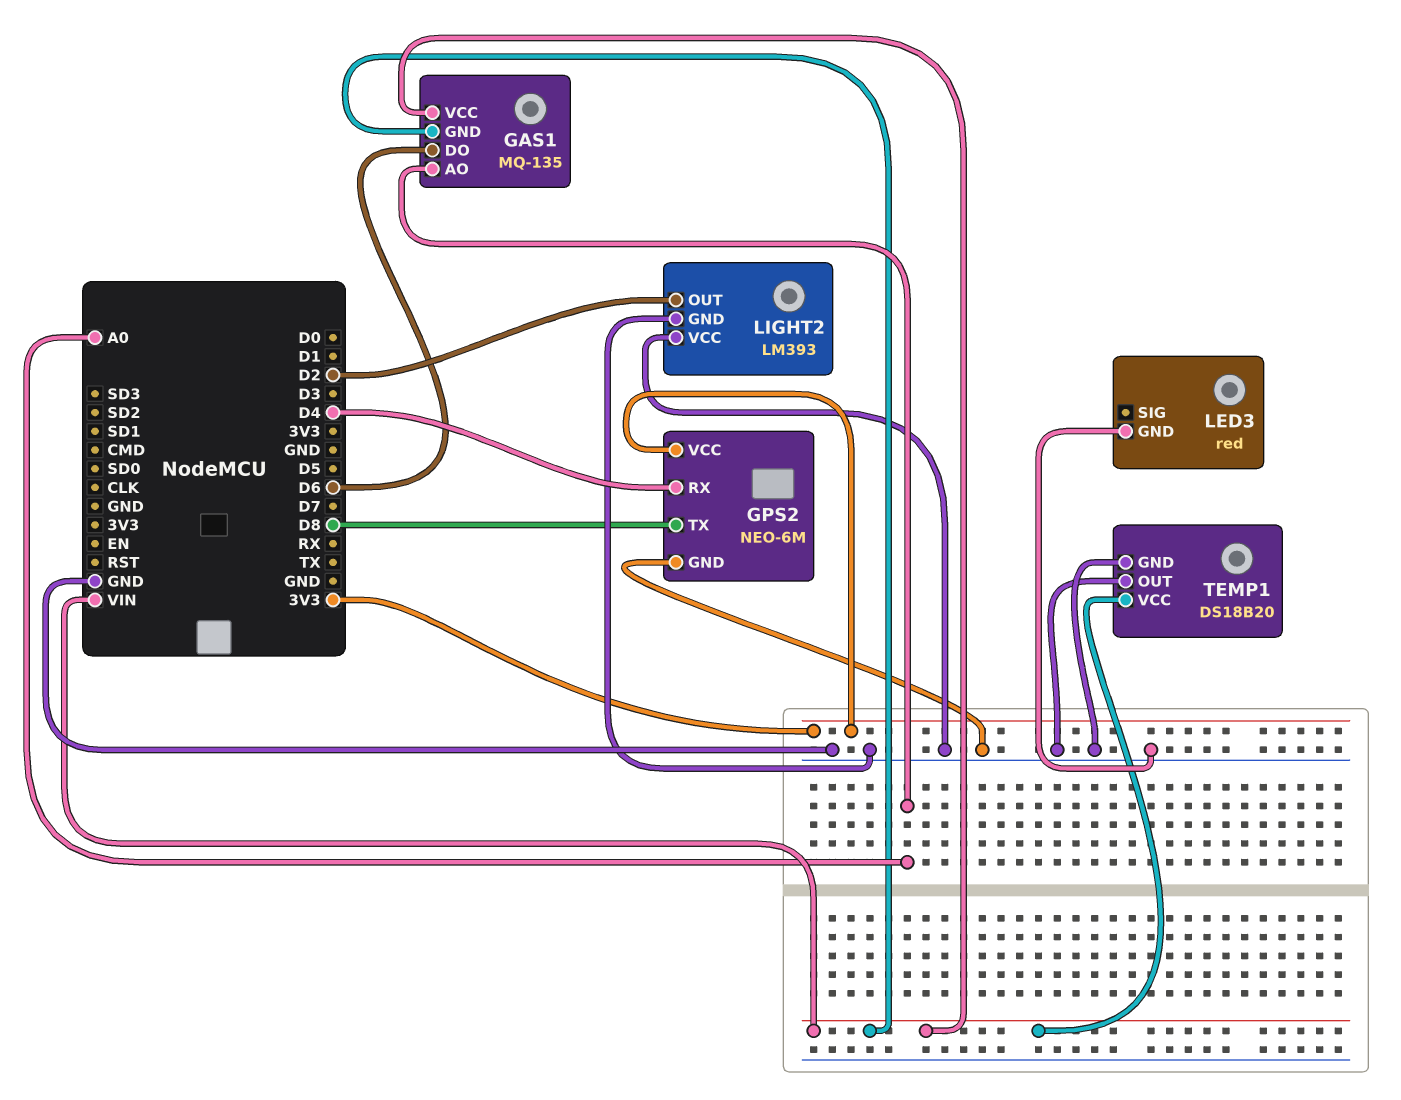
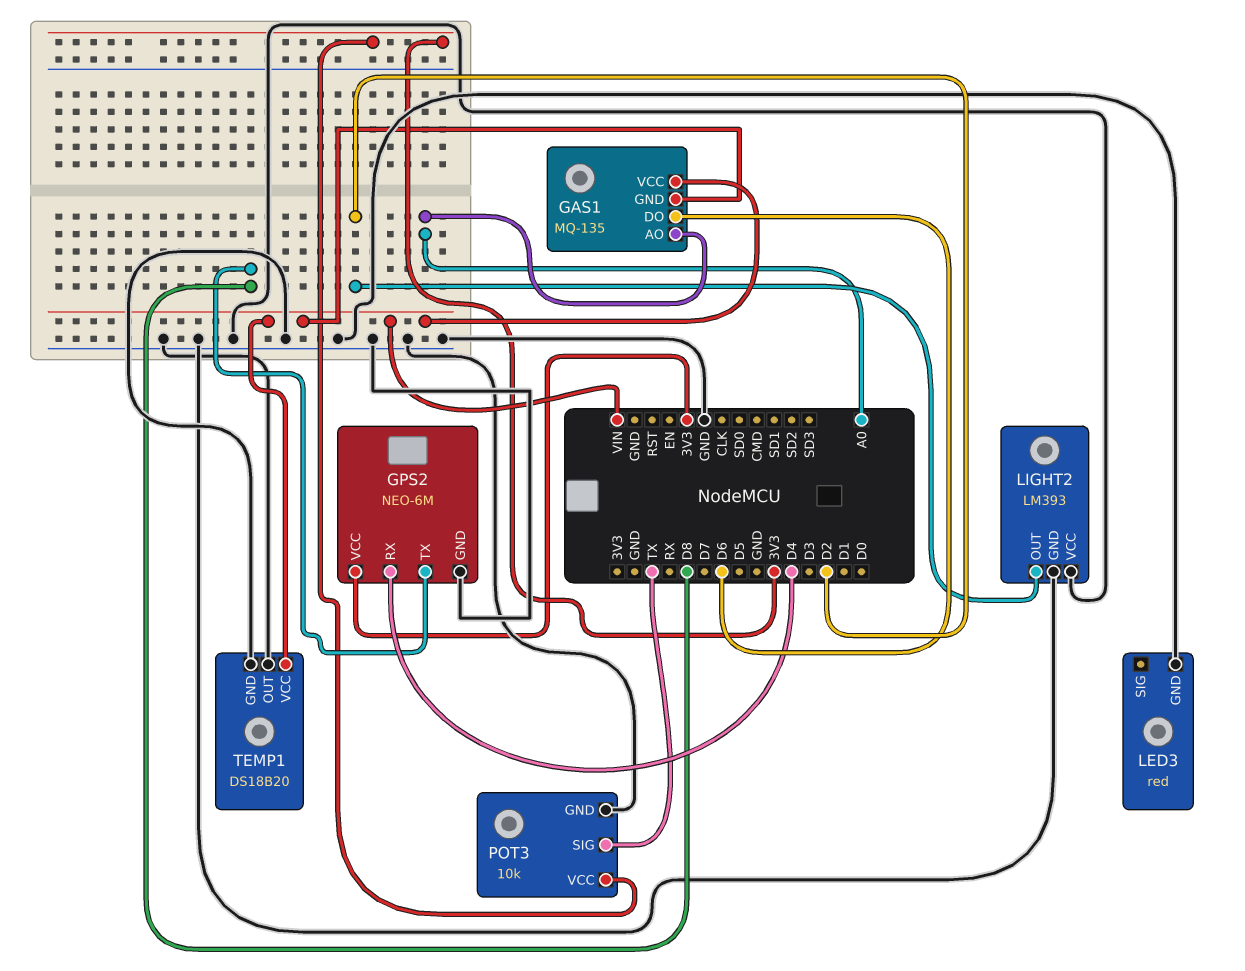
POT3: none -> 10k
POT3 pin GND: none -> GND
POT3 pin SIG: none -> TX
POT3 pin VCC: none -> 3V3

